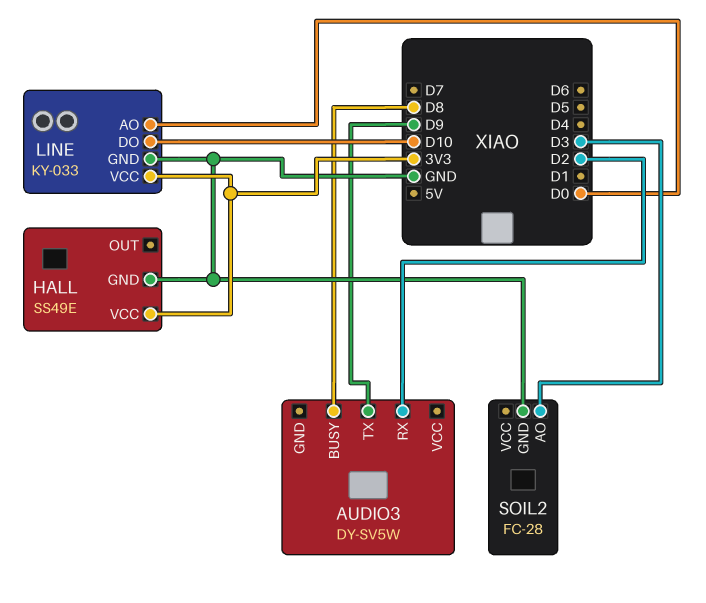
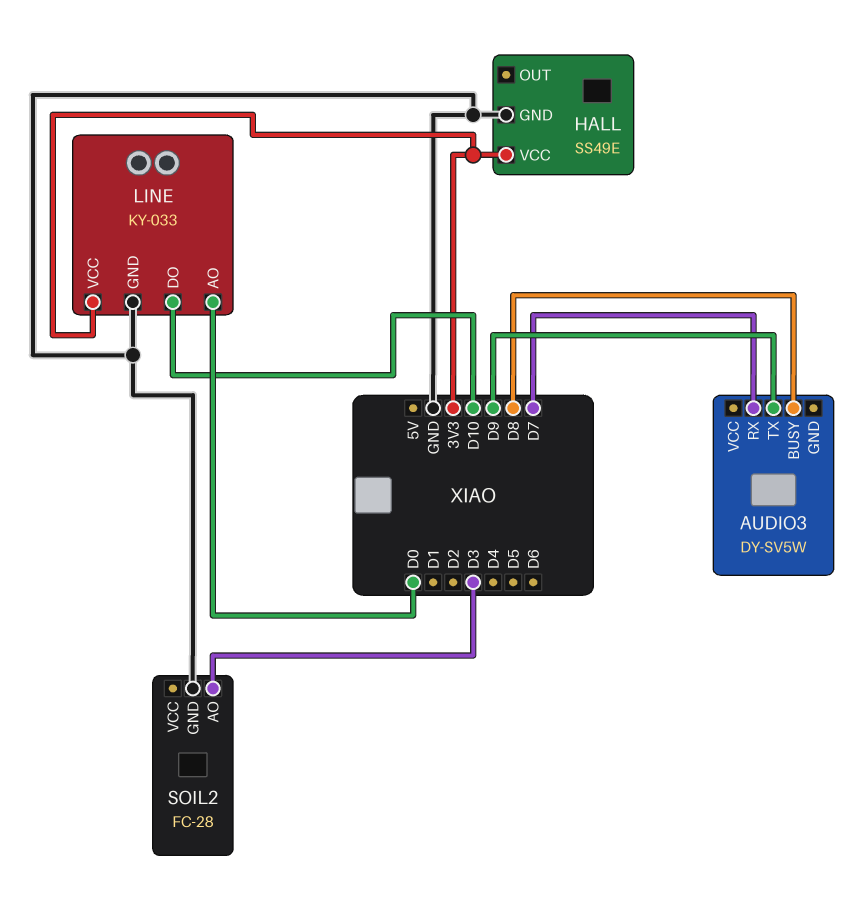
AUDIO3 pin RX: D2 -> D7

